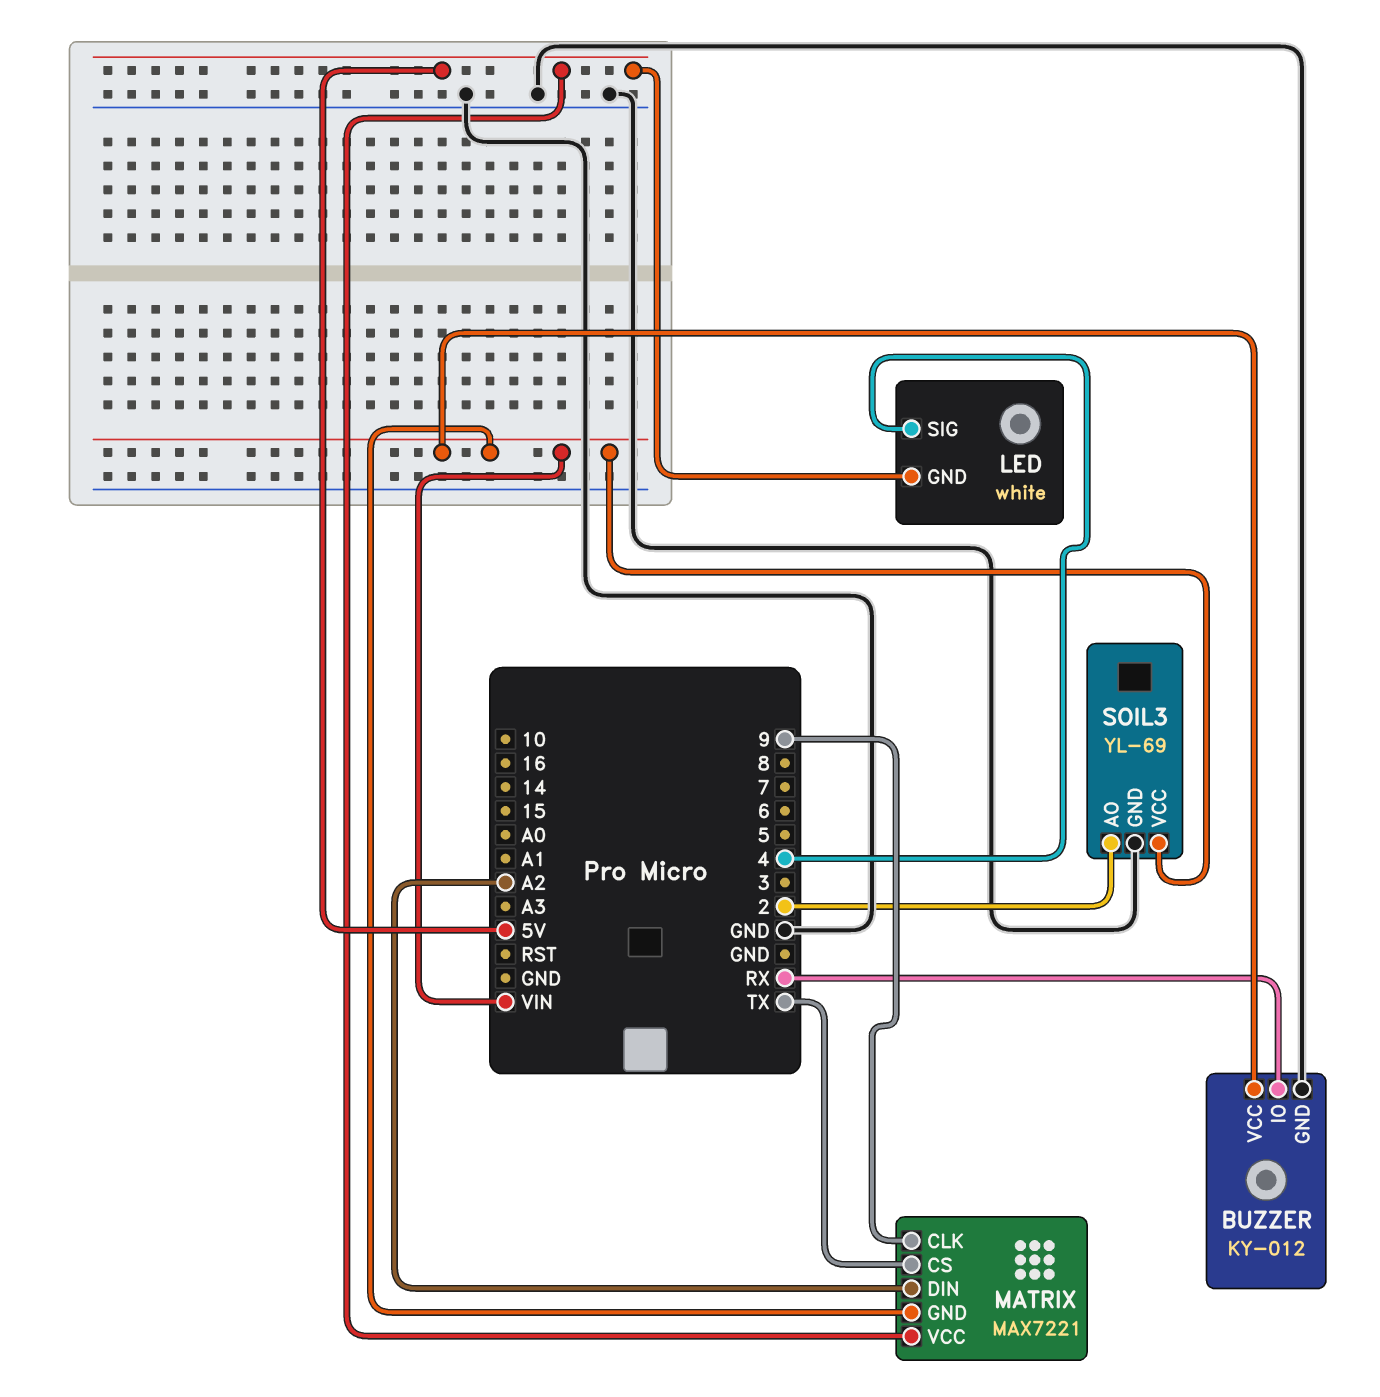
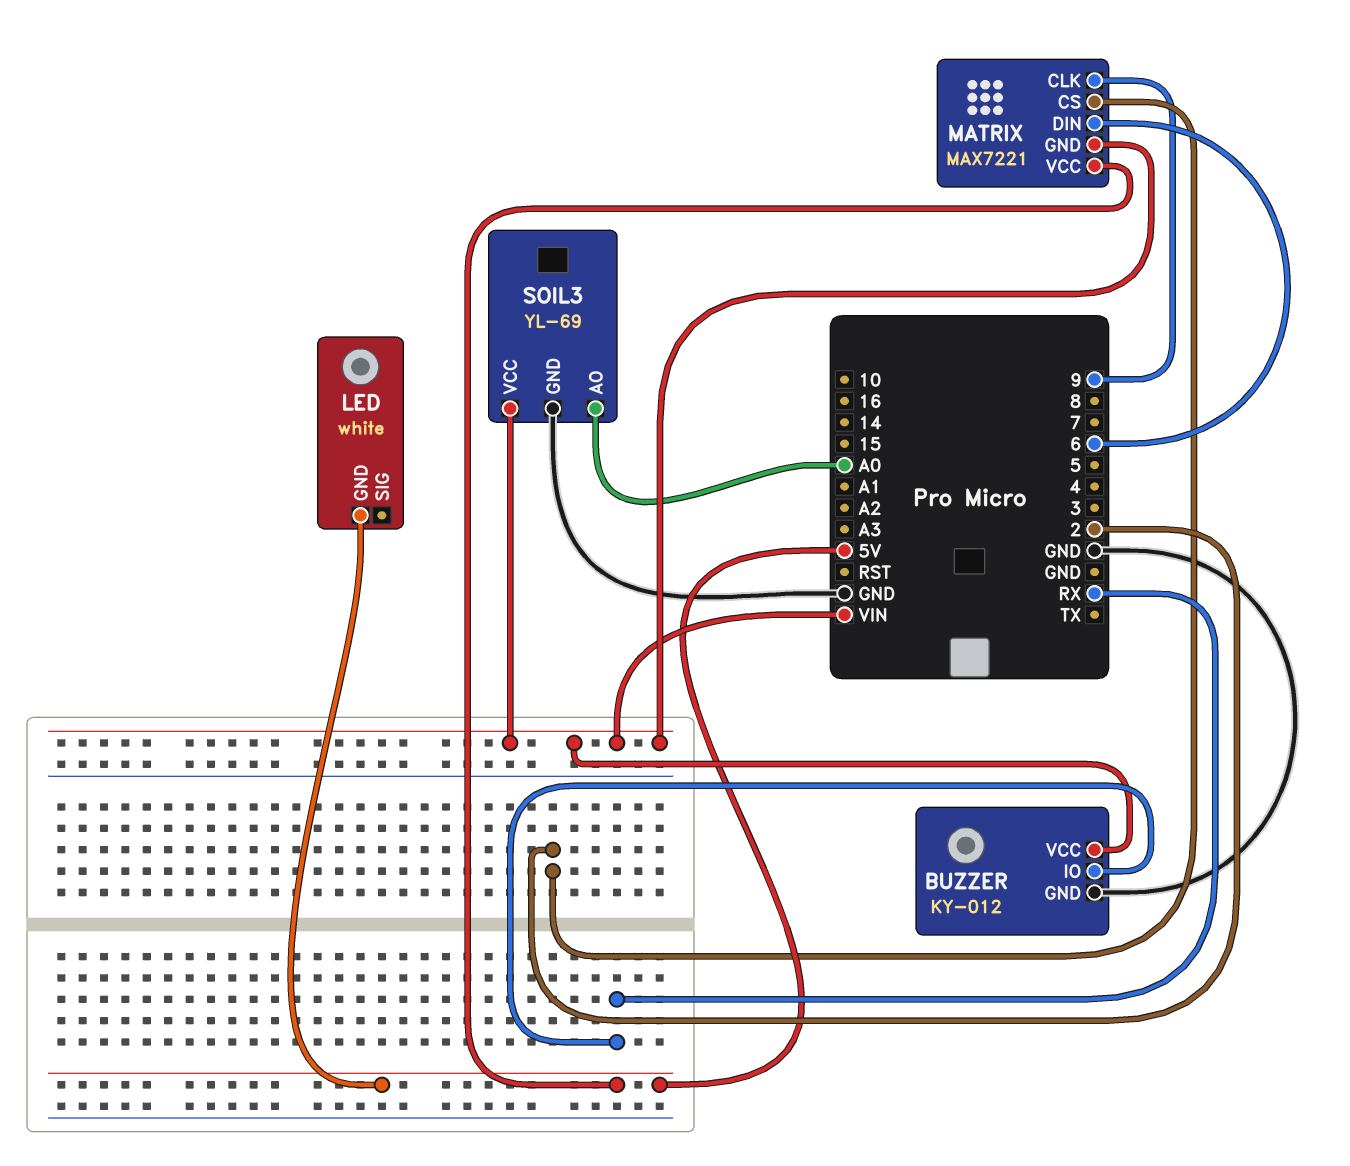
LED pin SIG: 4 -> none
MATRIX pin CS: TX -> 2
MATRIX pin DIN: A2 -> 6
SOIL3 pin AO: 2 -> A0

